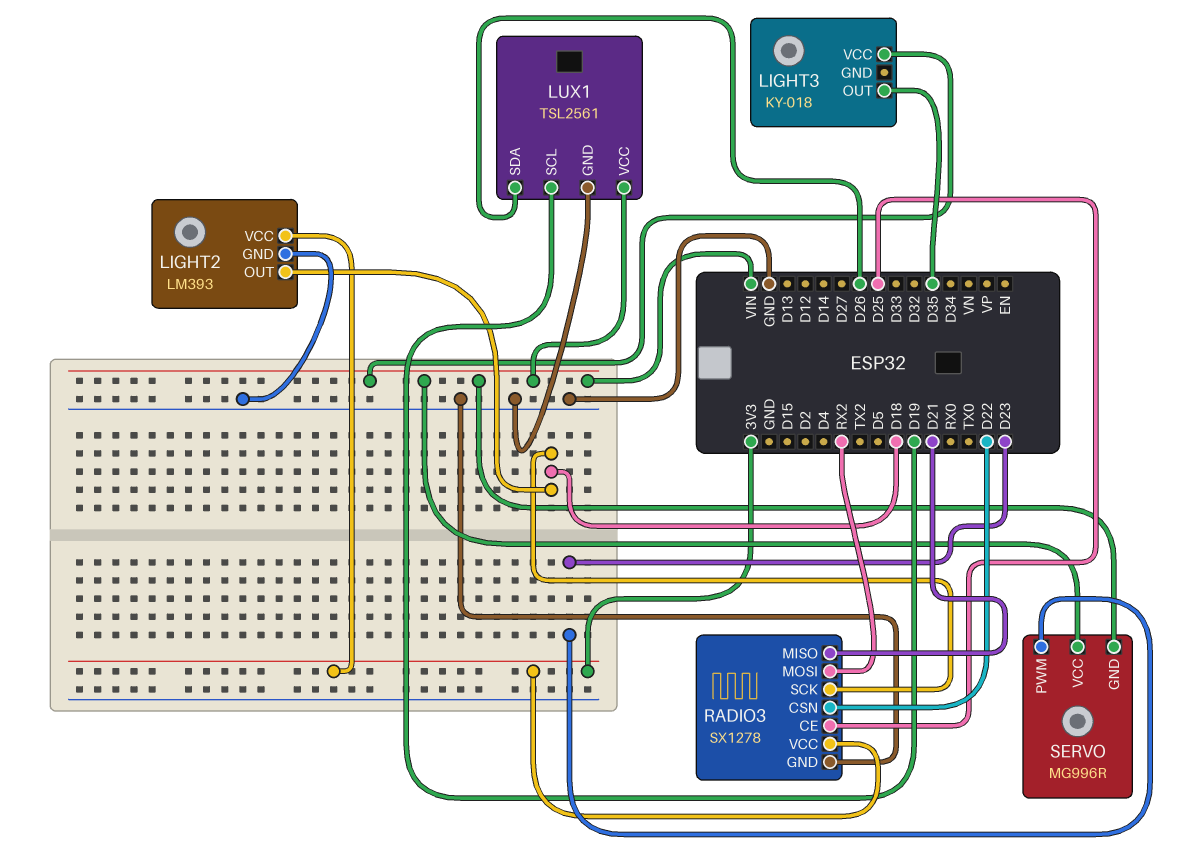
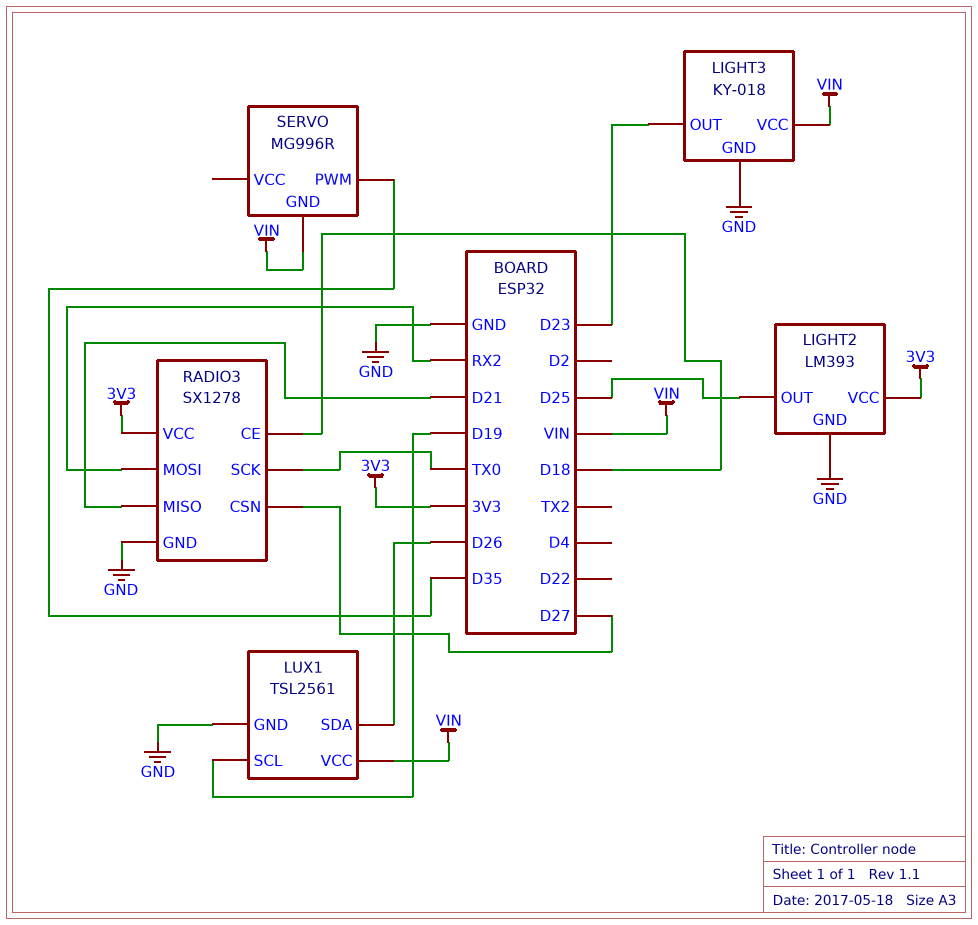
LIGHT2 pin OUT: D18 -> D25
LIGHT3 pin GND: none -> GND
LIGHT3 pin OUT: D35 -> D23
RADIO3 pin CE: D25 -> D18
RADIO3 pin CSN: D22 -> D27
RADIO3 pin SCK: D18 -> TX0
SERVO pin PWM: D23 -> D35
SERVO pin VCC: VIN -> none

